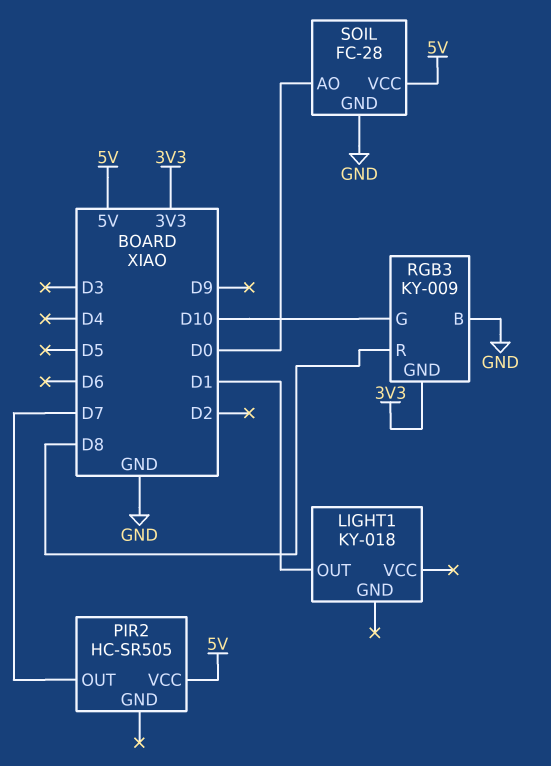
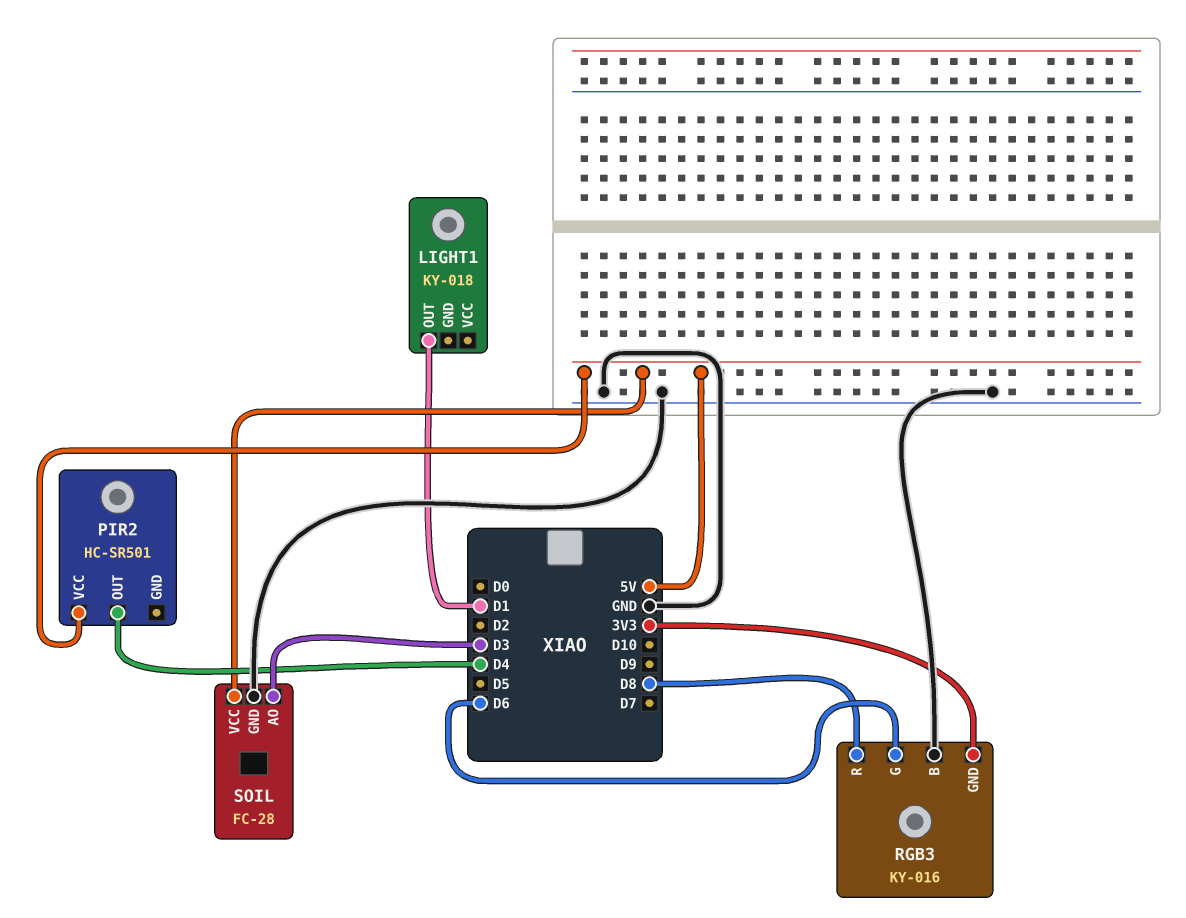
PIR2: HC-SR505 -> HC-SR501
PIR2 pin OUT: D7 -> D4
RGB3: KY-009 -> KY-016
RGB3 pin G: D10 -> D6
SOIL pin AO: D0 -> D3

